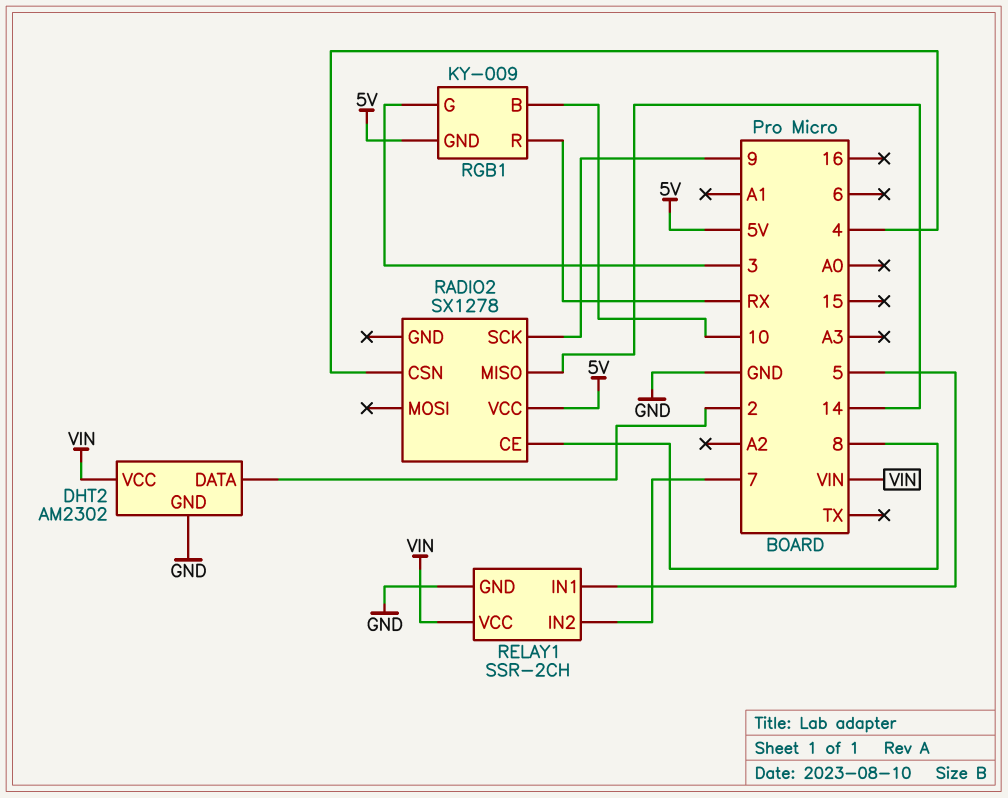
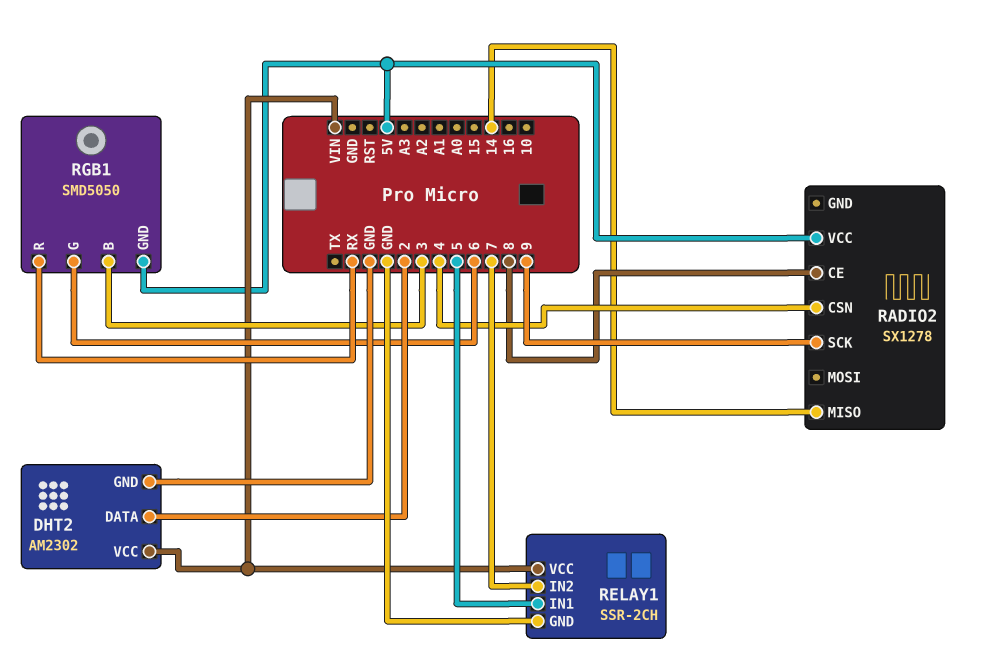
RGB1: KY-009 -> SMD5050
RGB1 pin B: 10 -> 3
RGB1 pin G: 3 -> 6

